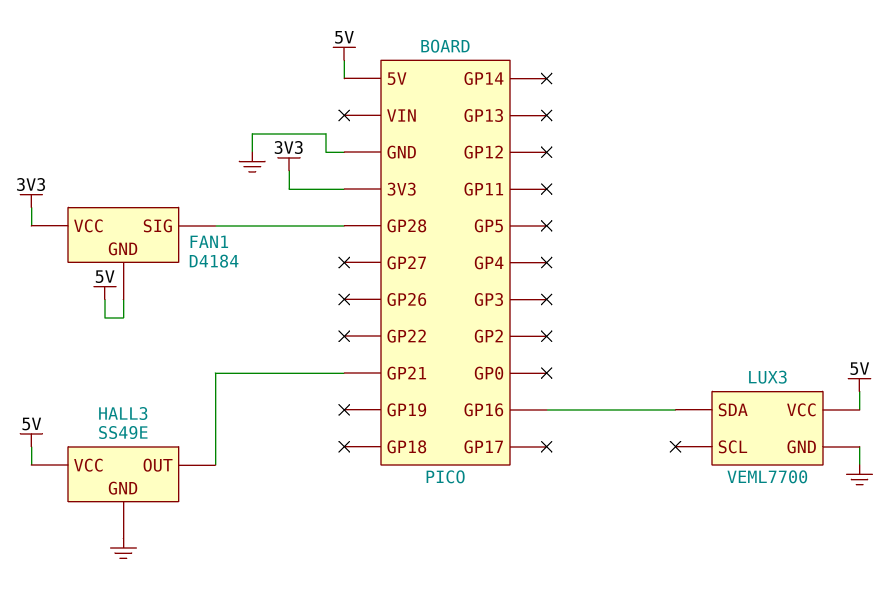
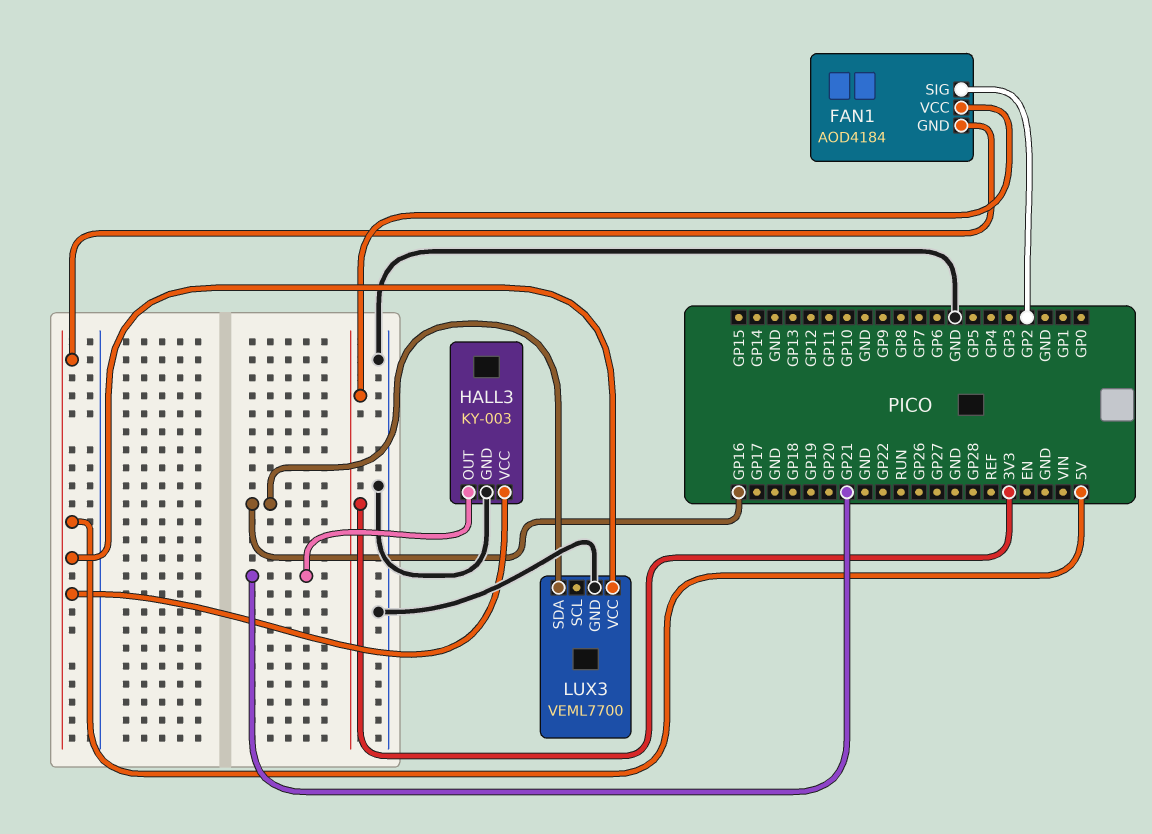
FAN1: D4184 -> AOD4184
FAN1 pin SIG: GP28 -> GP2
HALL3: SS49E -> KY-003

